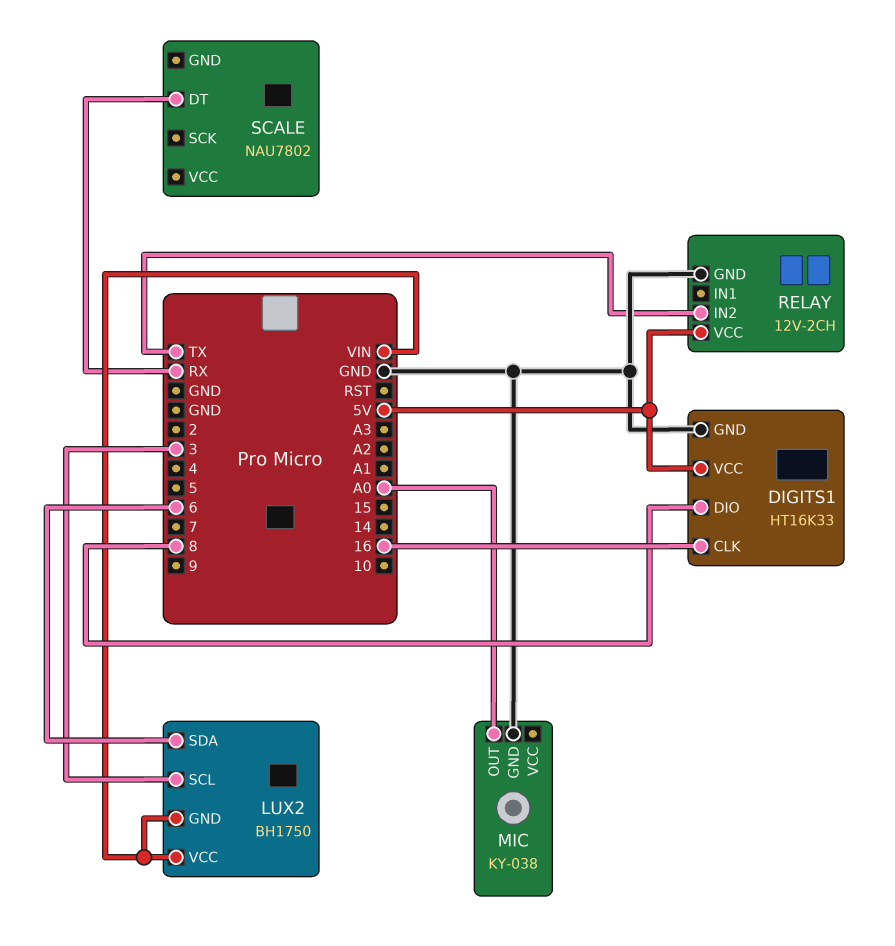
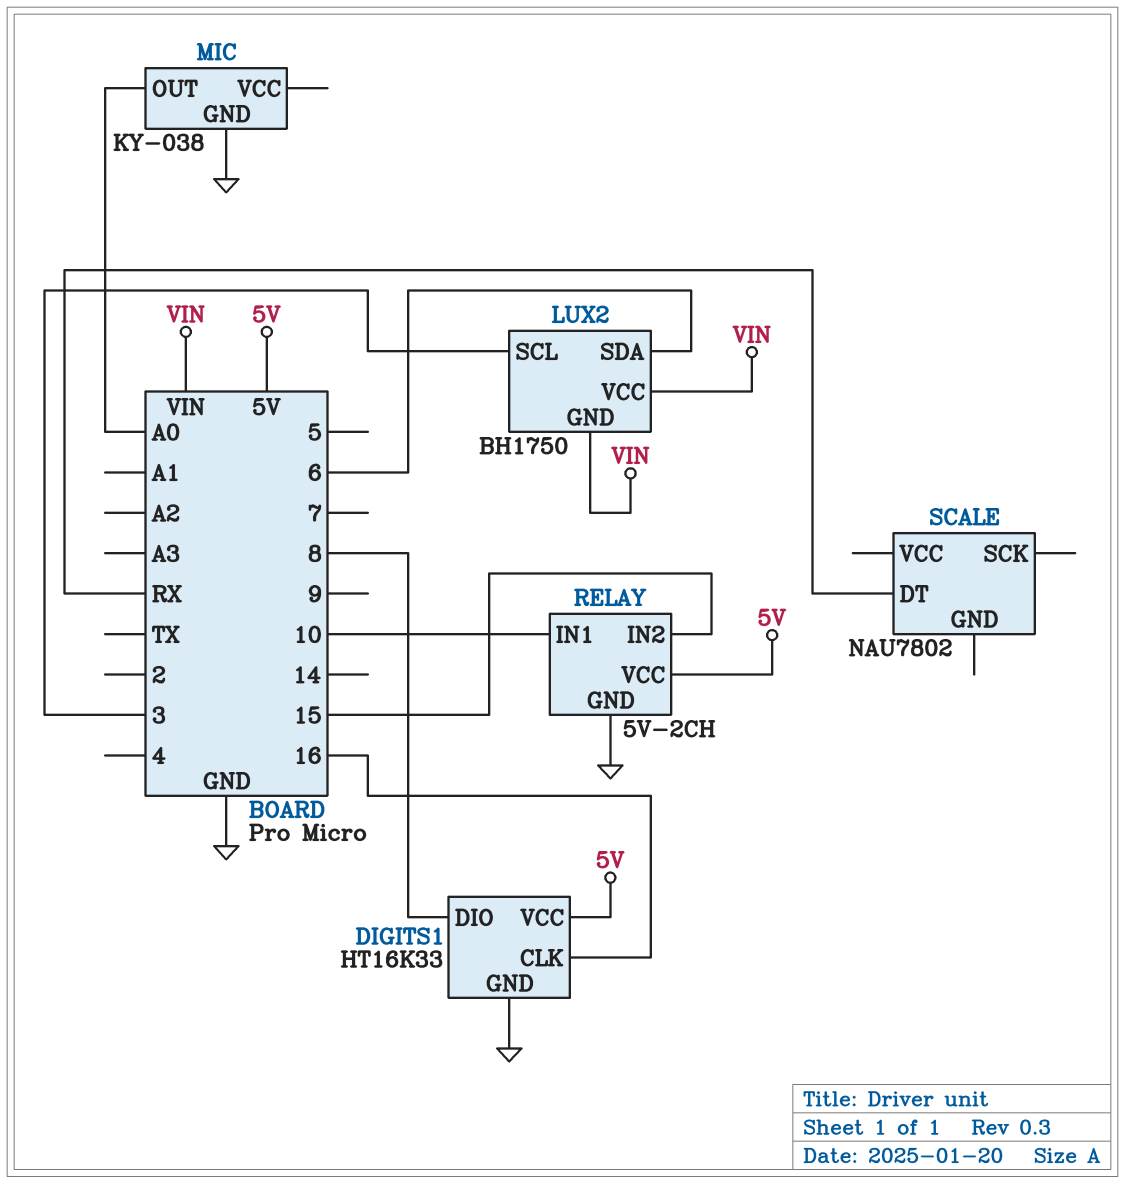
RELAY: 12V-2CH -> 5V-2CH
RELAY pin IN1: none -> 10
RELAY pin IN2: TX -> 15

